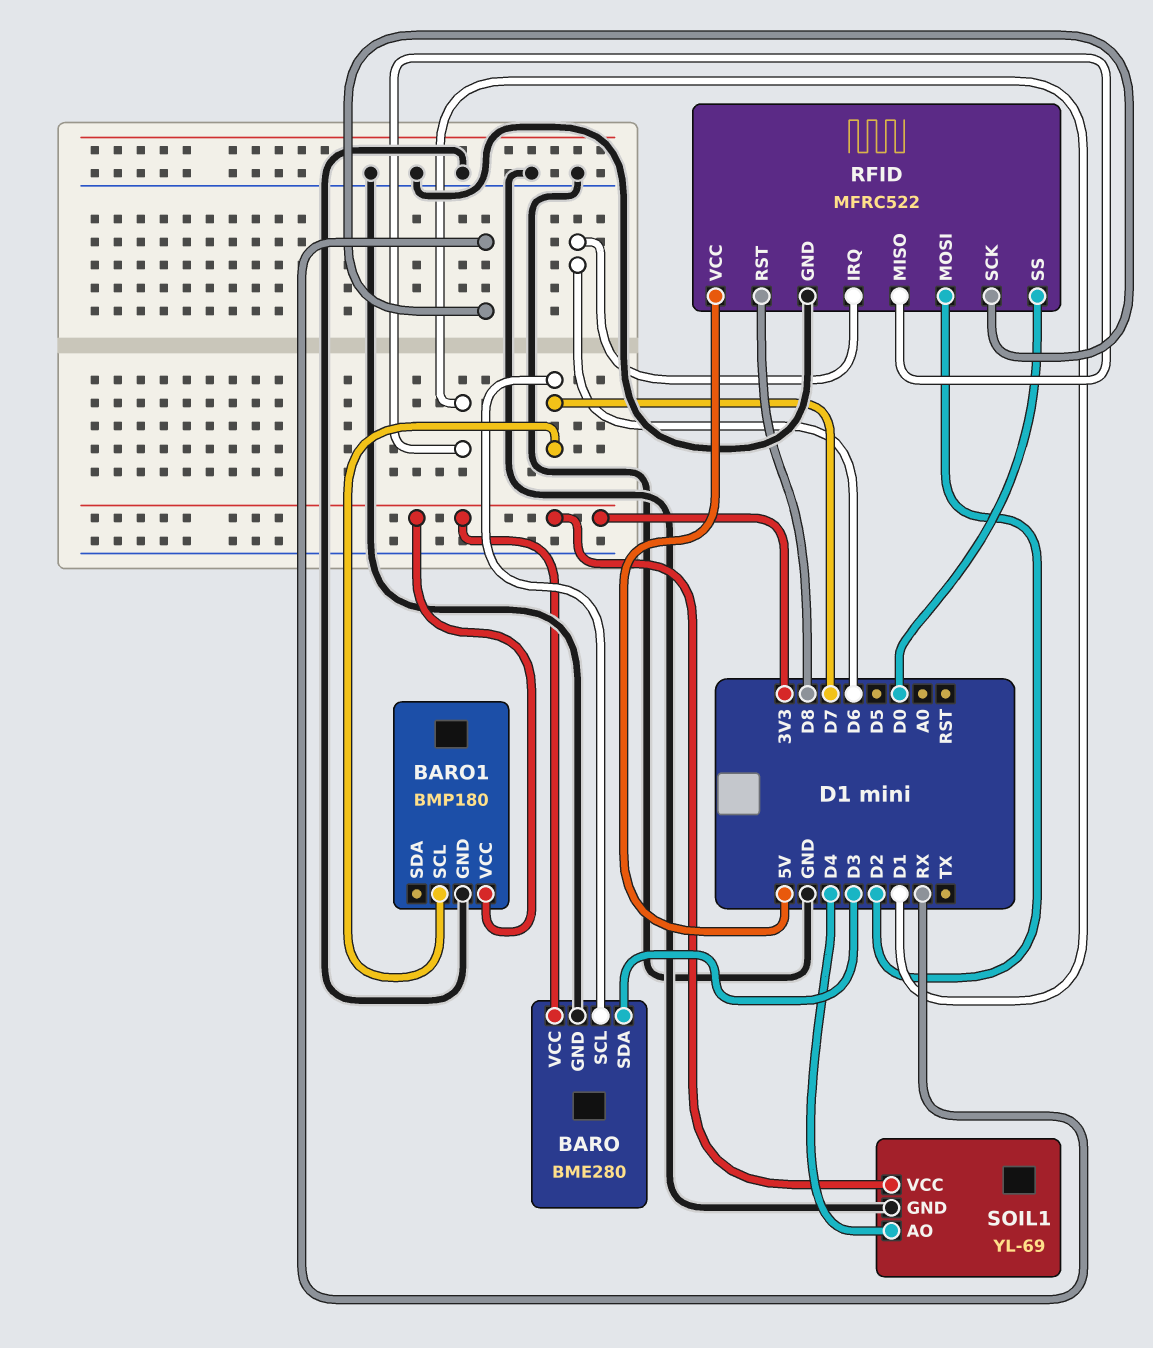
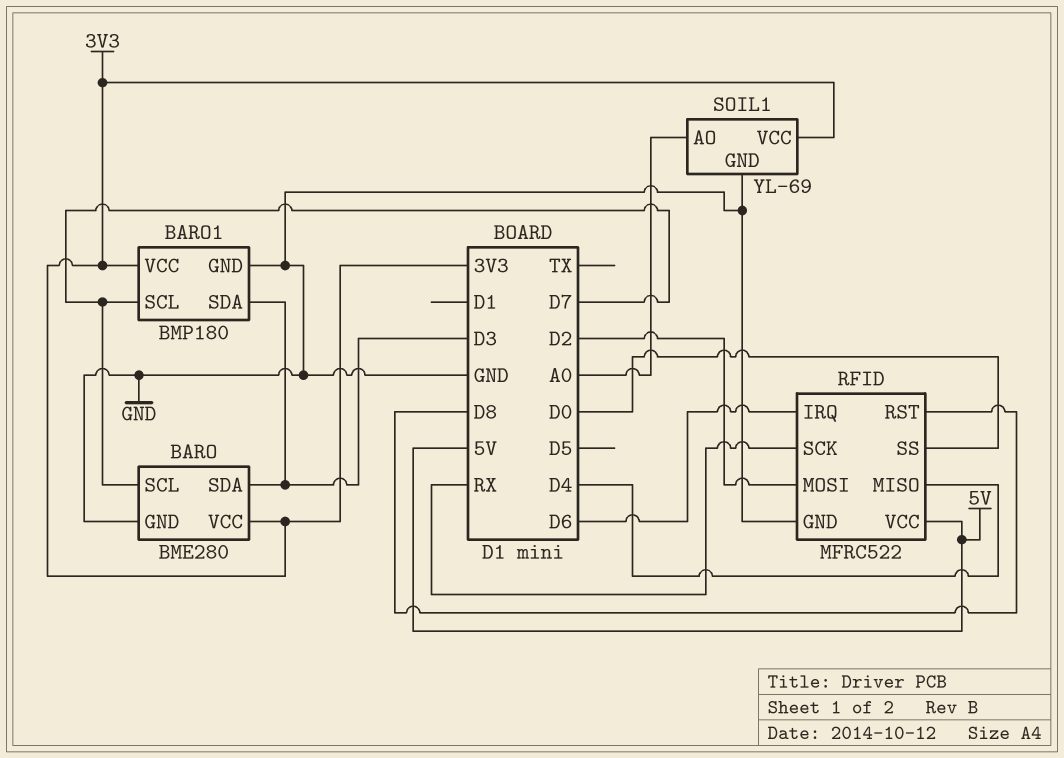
BARO1 pin SDA: none -> D3
RFID pin MISO: D1 -> D4
SOIL1 pin AO: D4 -> A0

